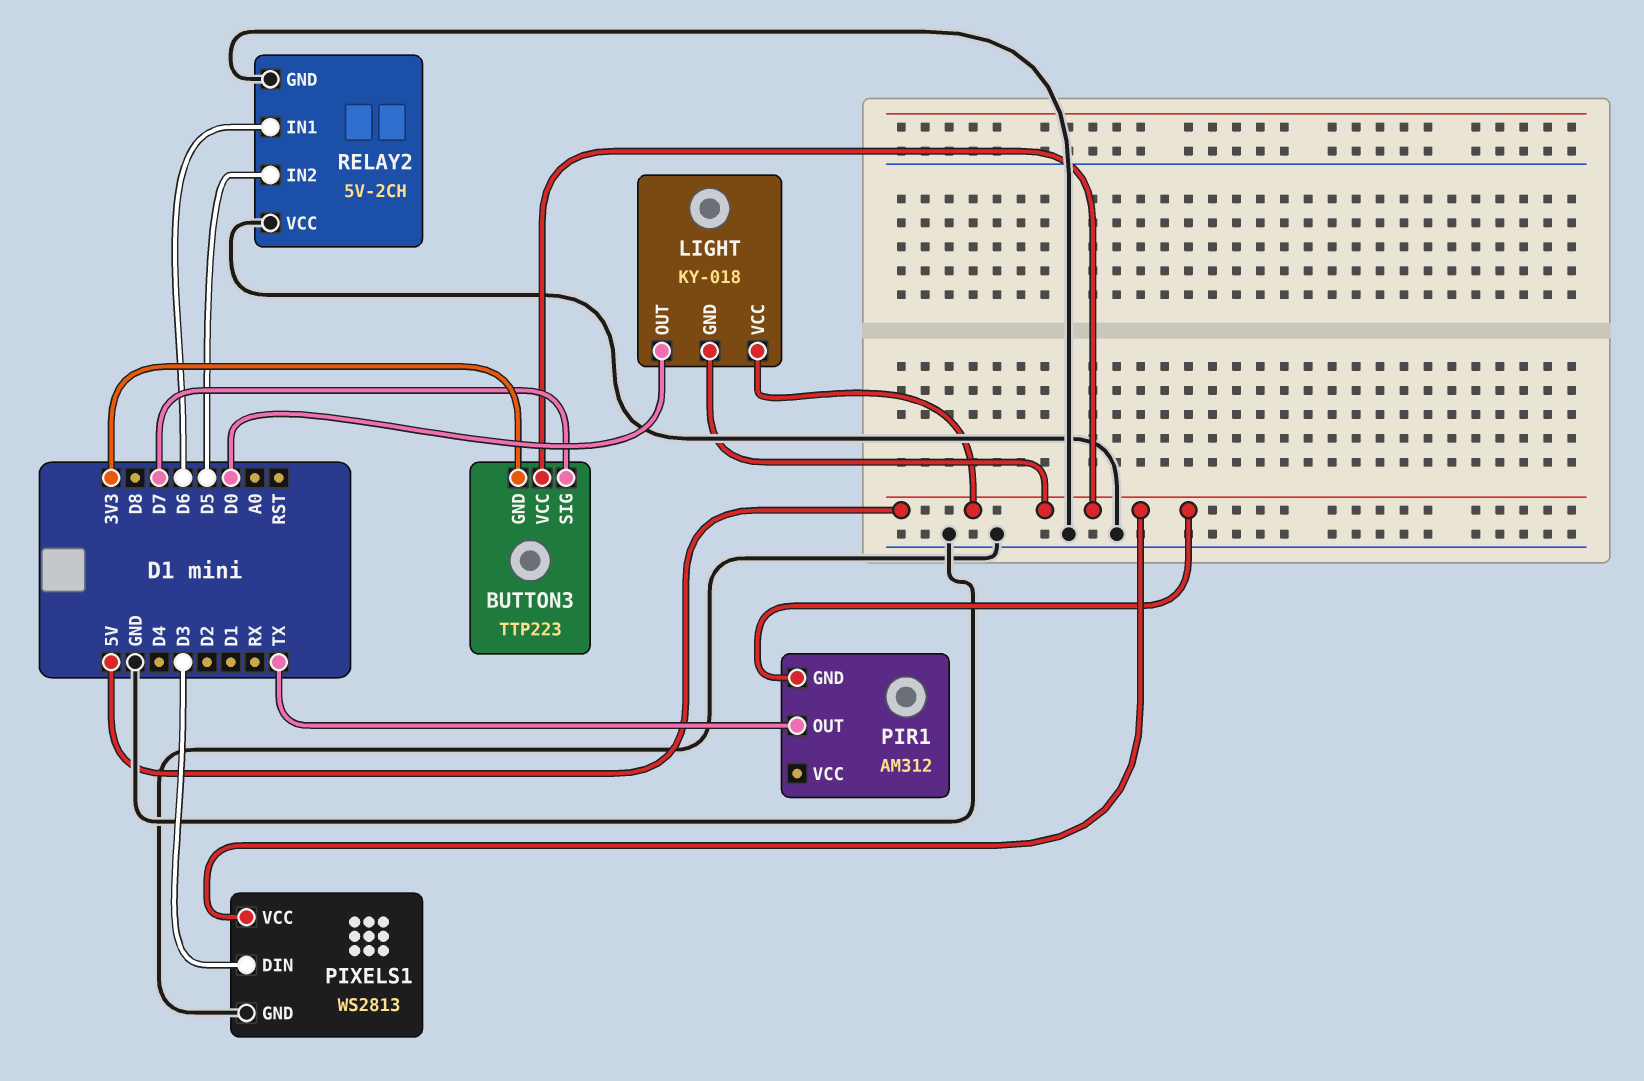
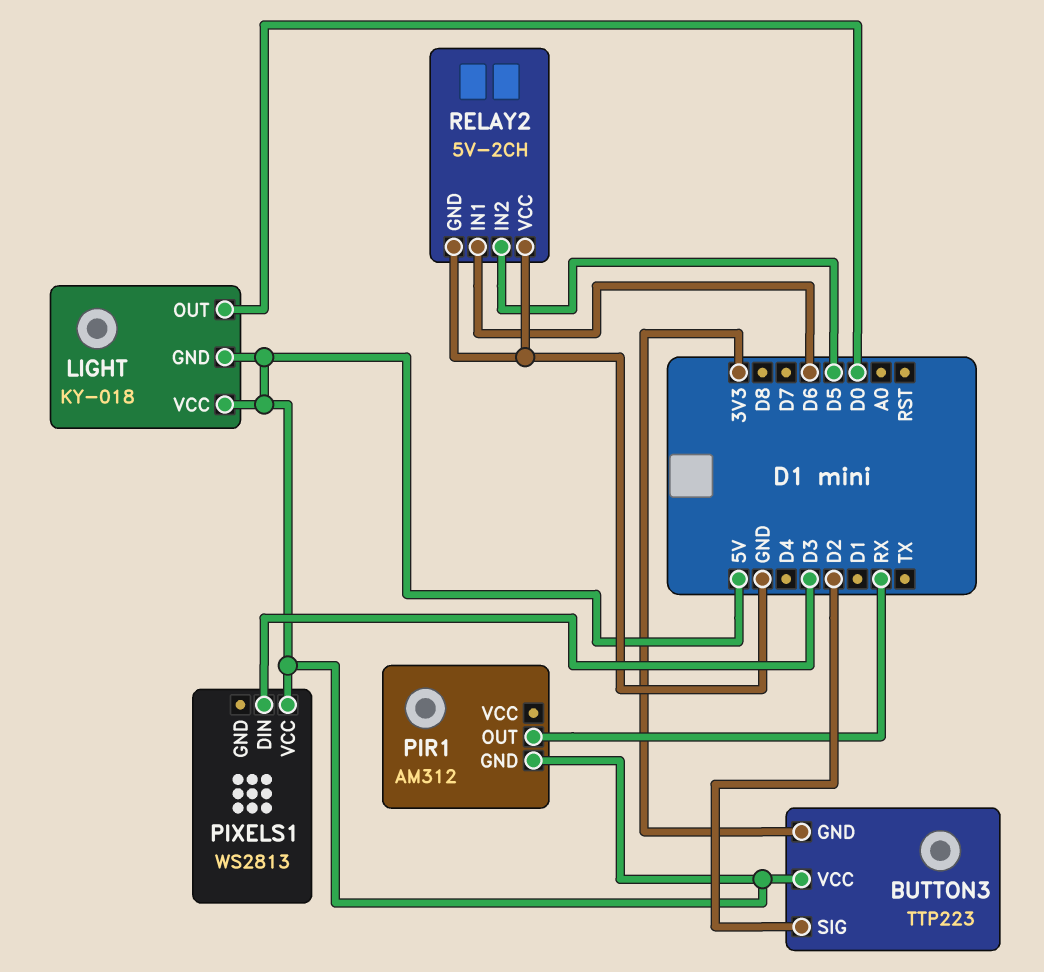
BUTTON3 pin SIG: D7 -> D2
PIR1 pin OUT: TX -> RX
PIXELS1 pin GND: GND -> none

